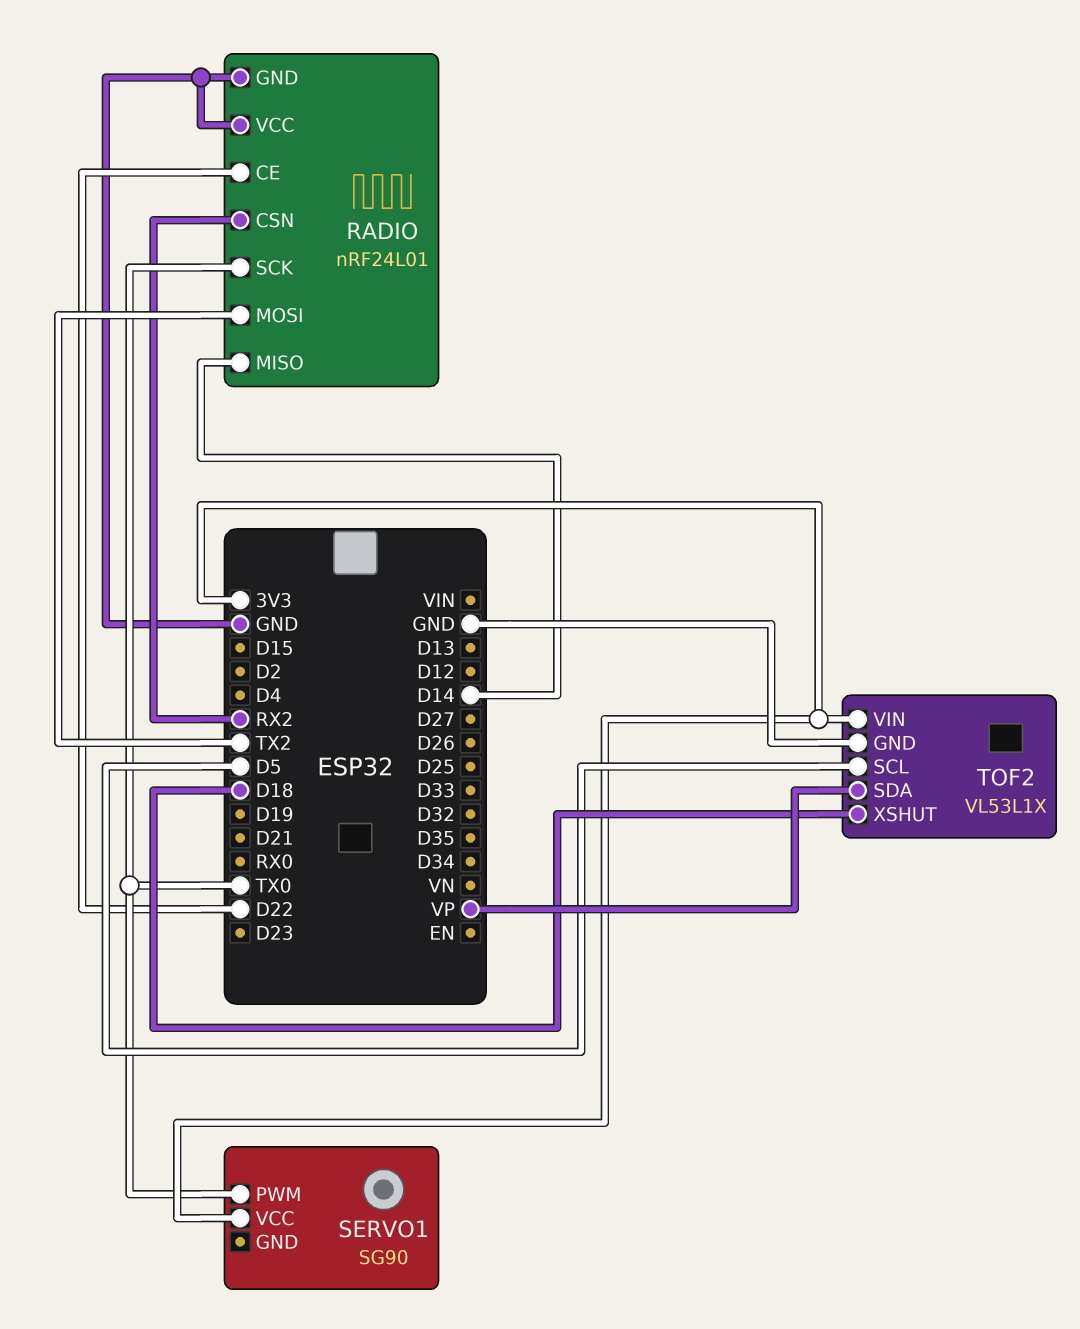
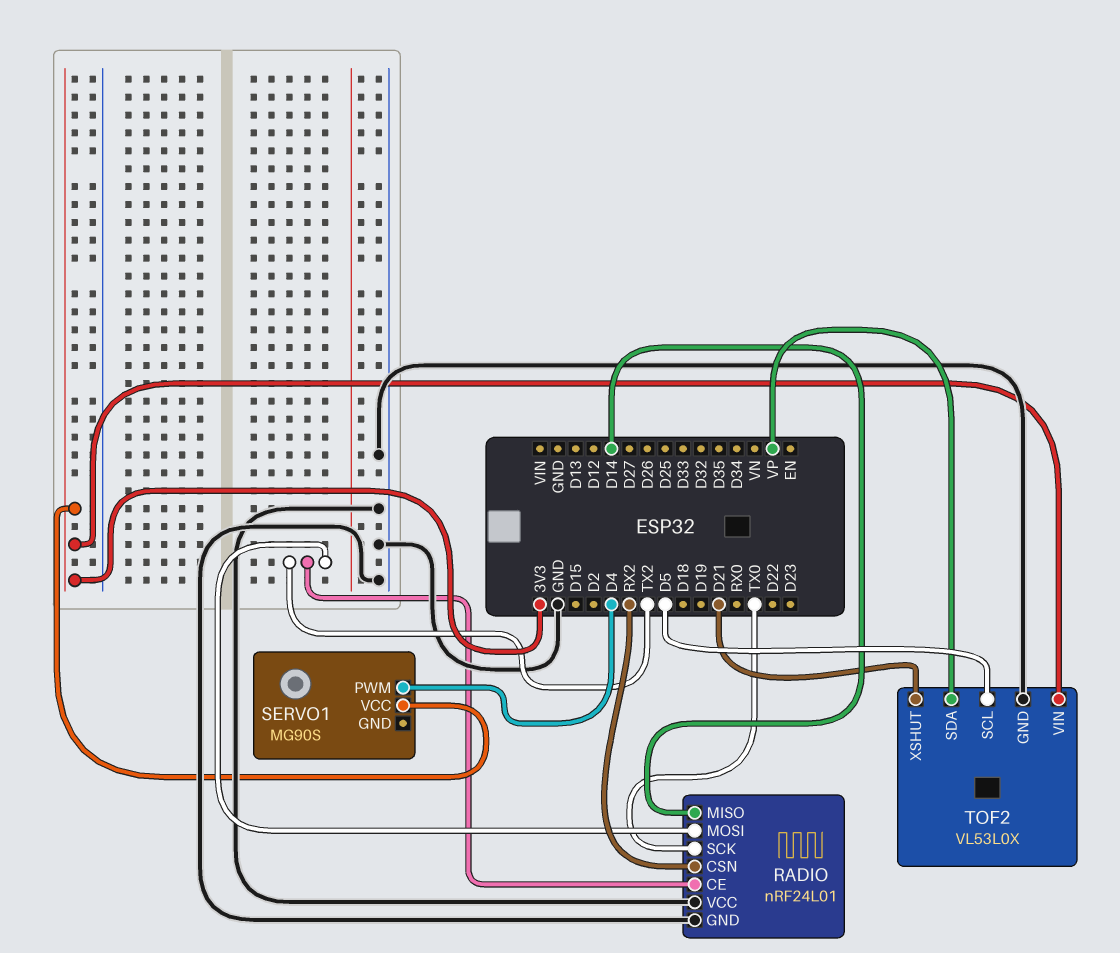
RADIO pin CE: D22 -> TX2
SERVO1: SG90 -> MG90S
SERVO1 pin PWM: TX0 -> D4
TOF2: VL53L1X -> VL53L0X
TOF2 pin XSHUT: D18 -> D21

